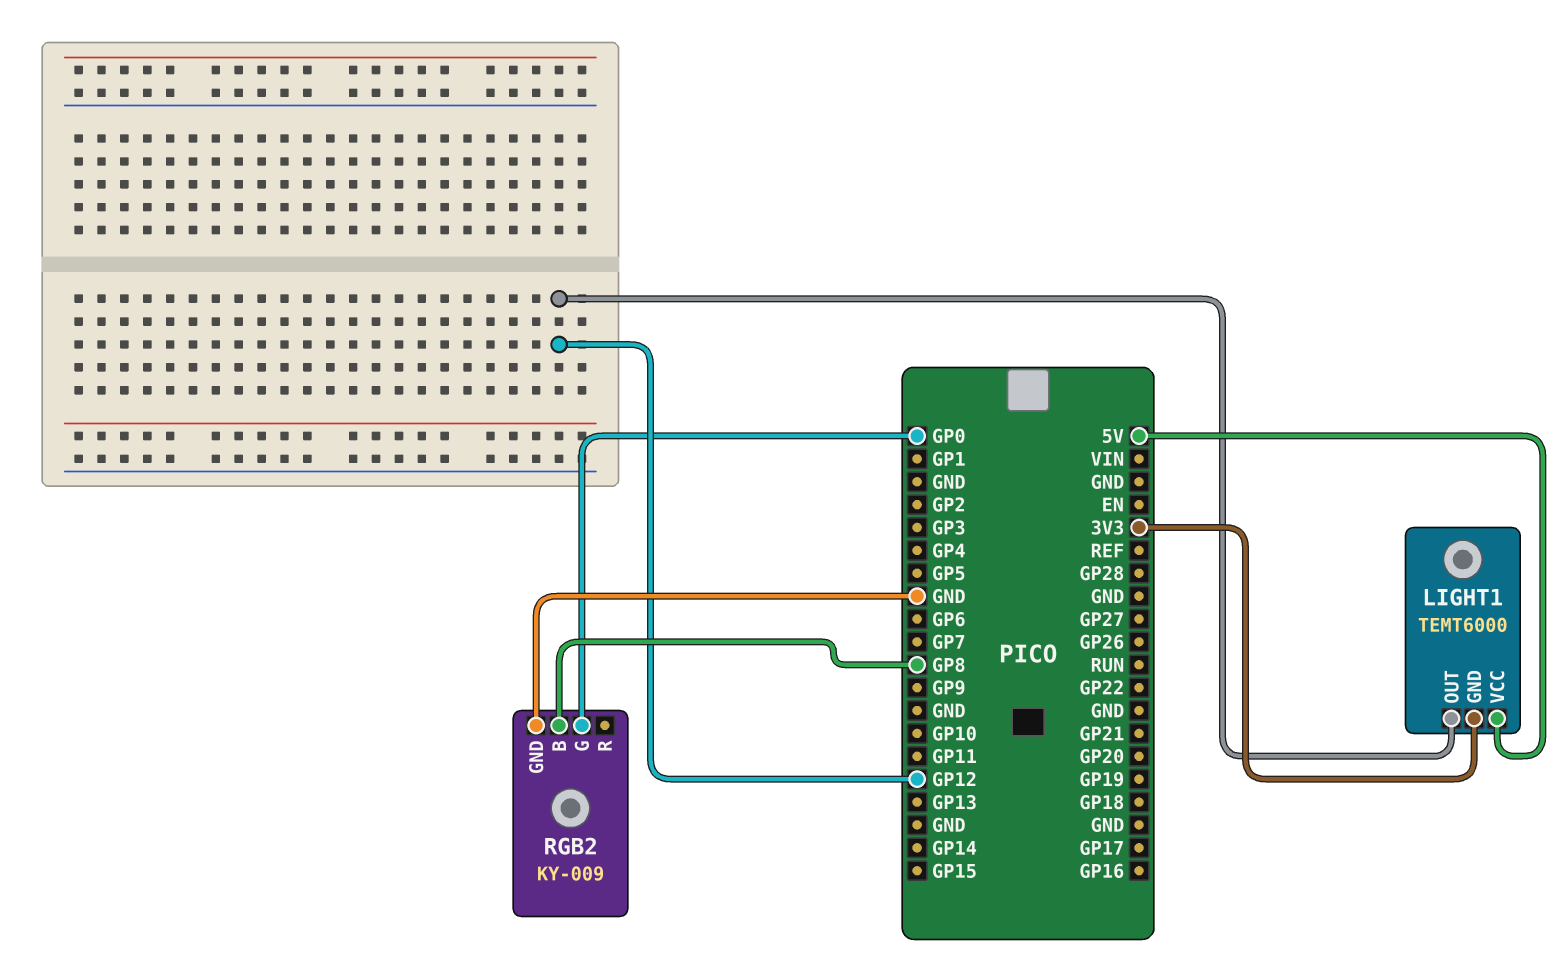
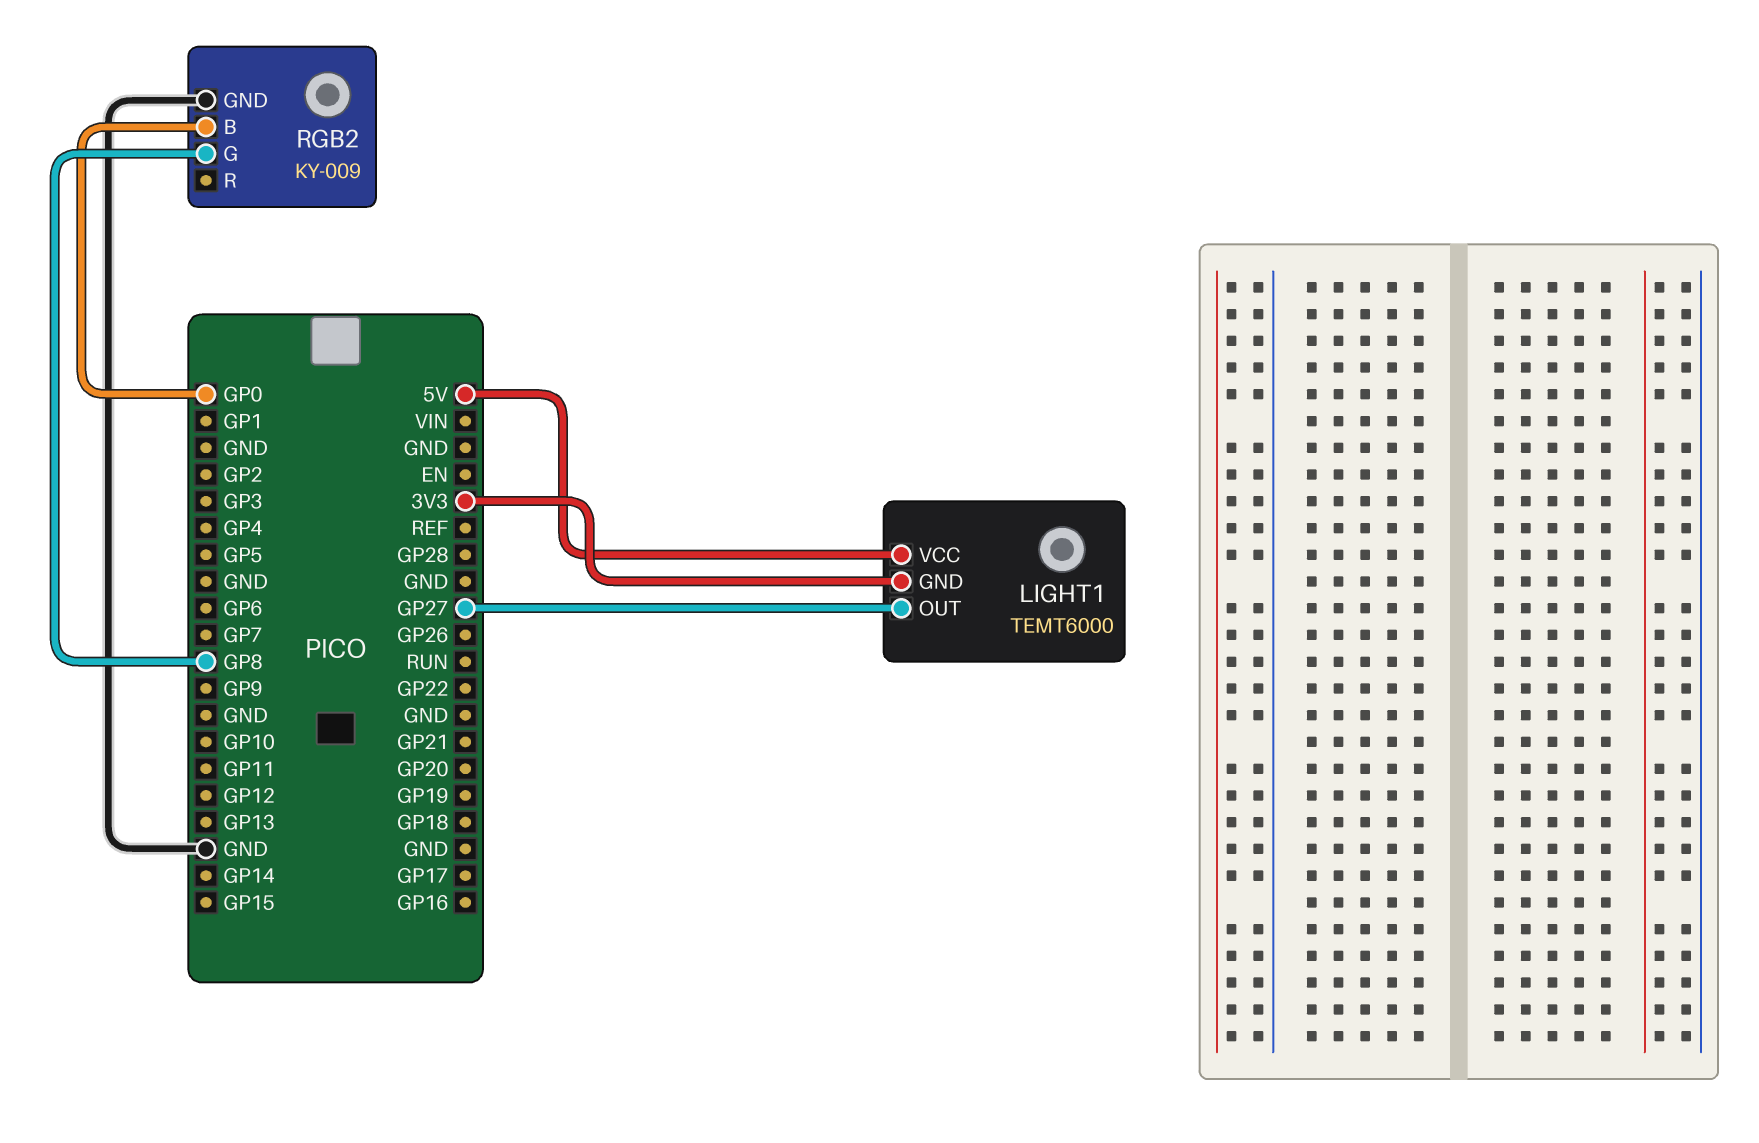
LIGHT1 pin OUT: GP12 -> GP27
RGB2 pin B: GP8 -> GP0
RGB2 pin G: GP0 -> GP8

